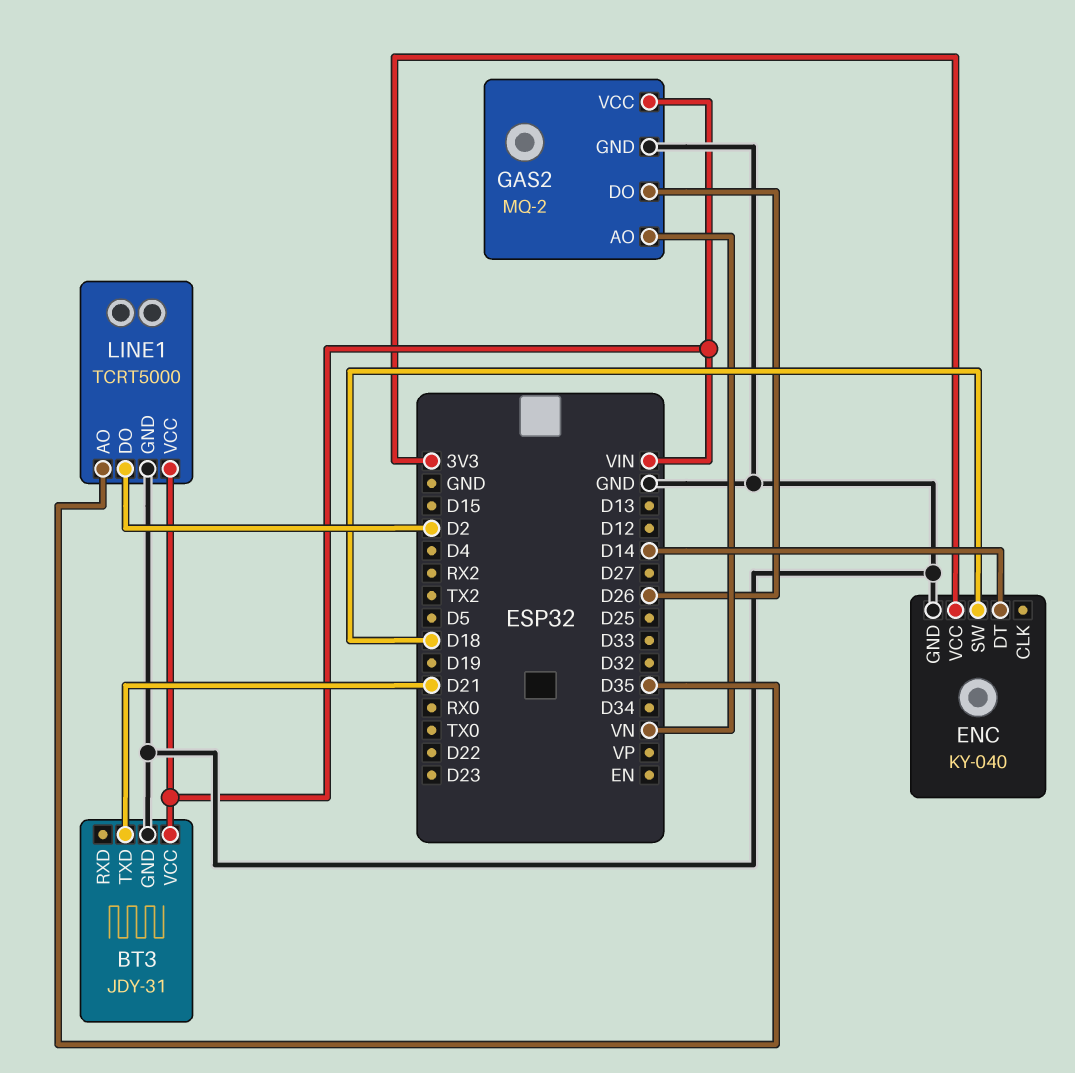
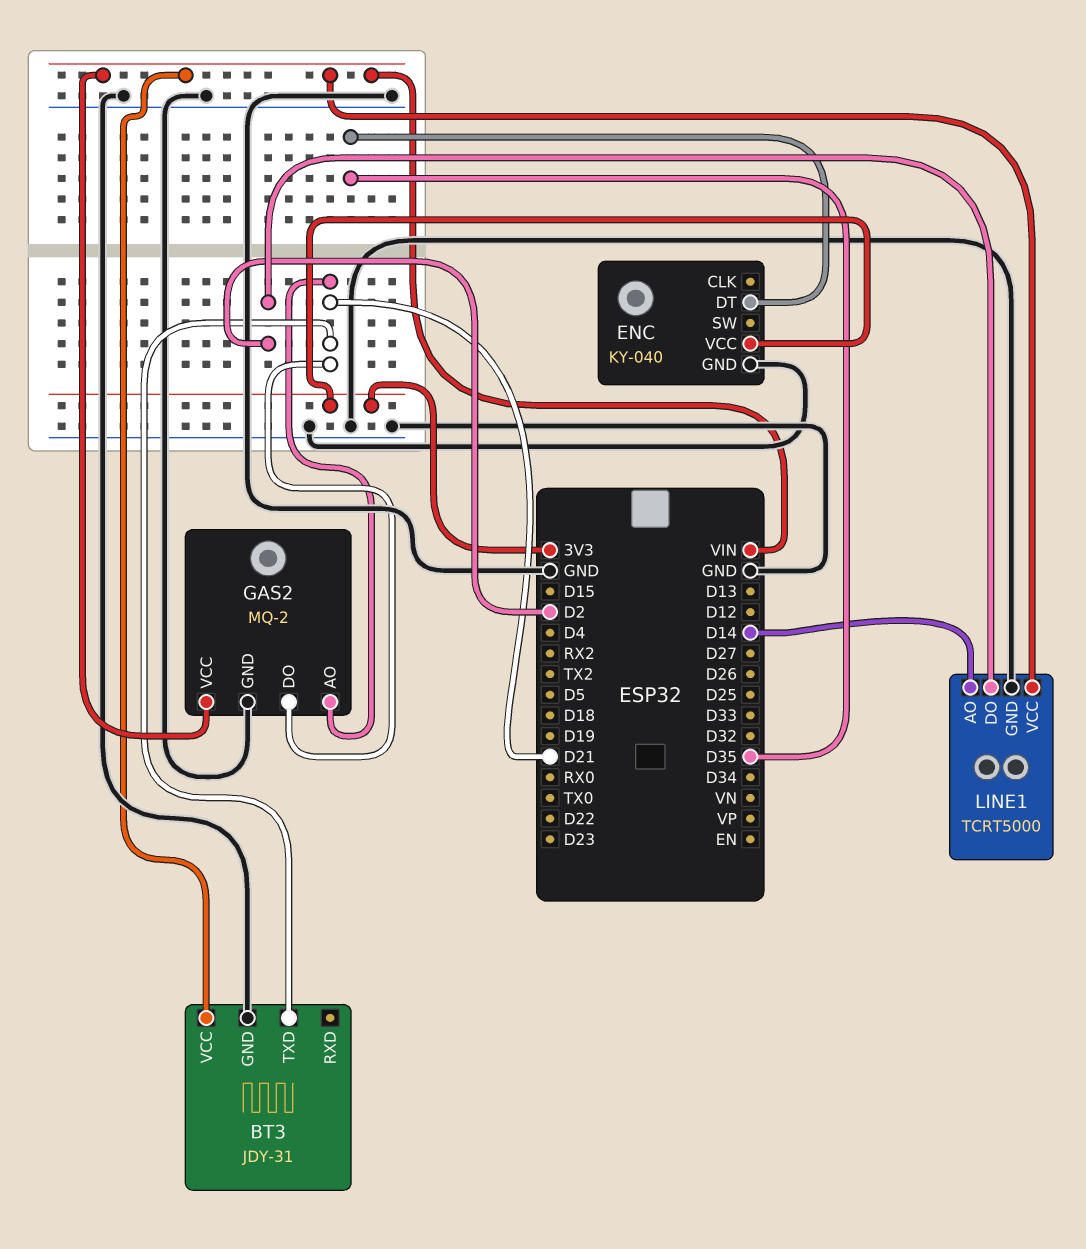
ENC pin DT: D14 -> D35
ENC pin SW: D18 -> none
GAS2 pin AO: VN -> D21
GAS2 pin DO: D26 -> D21
LINE1 pin AO: D35 -> D14

